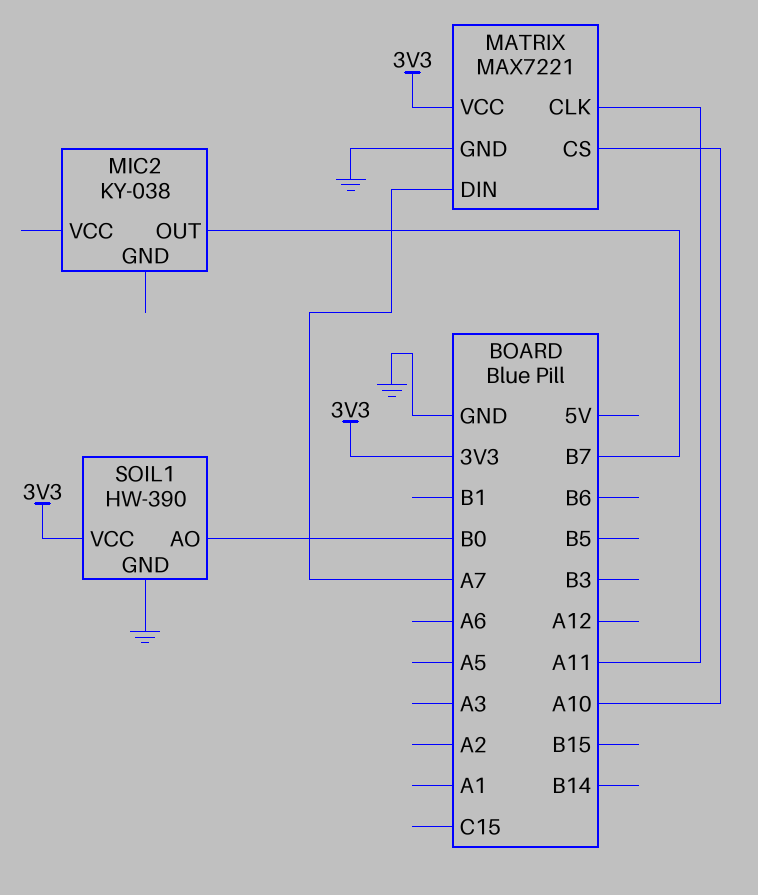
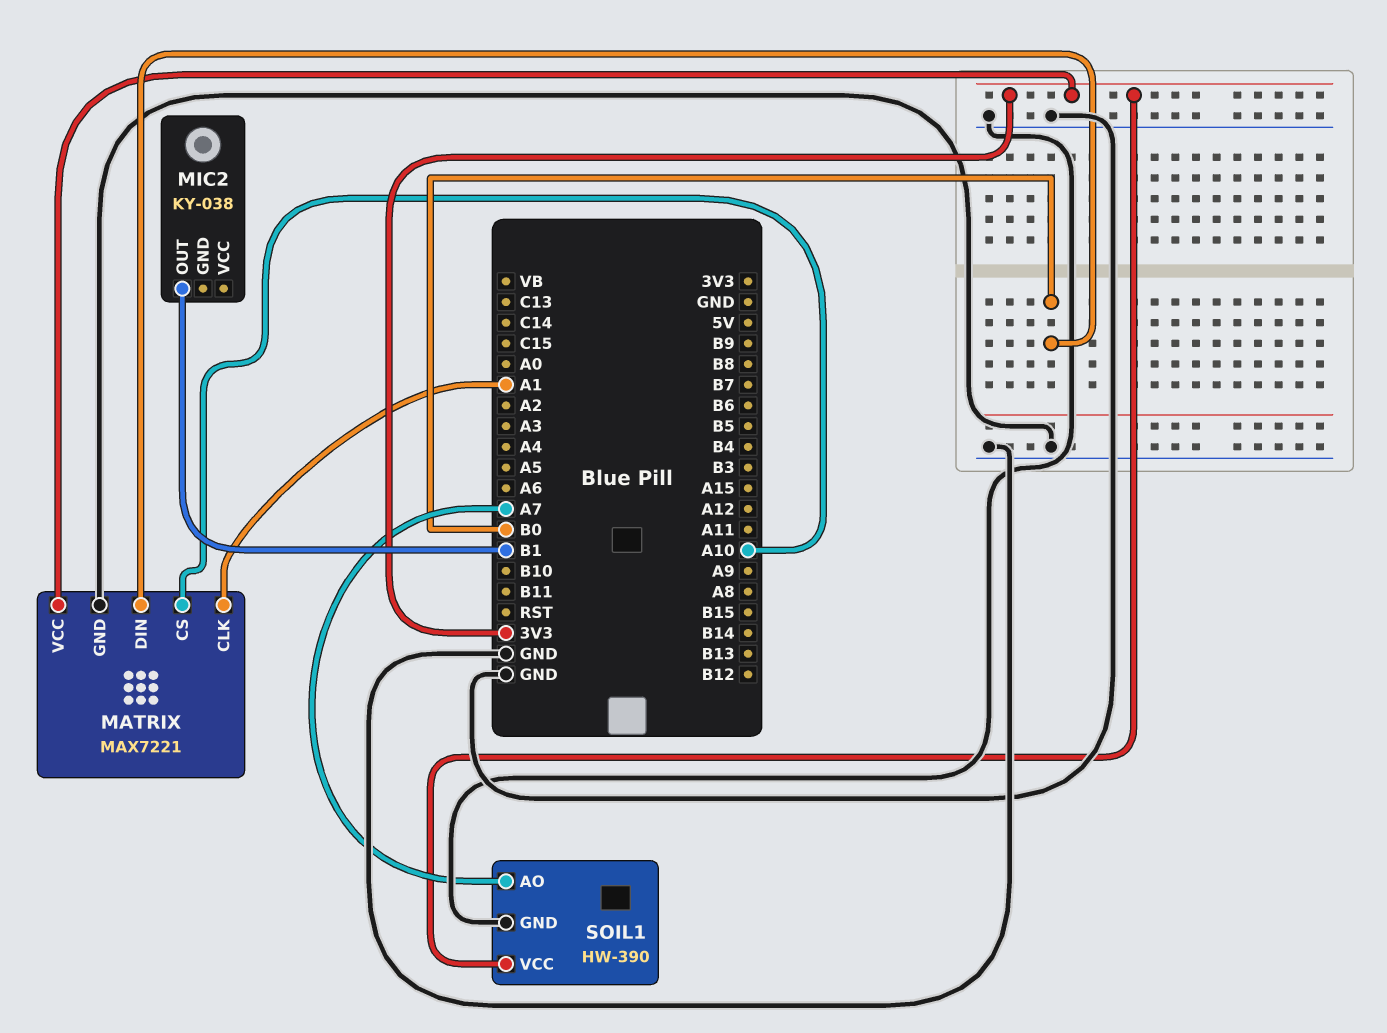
MATRIX pin CLK: A11 -> A1
MATRIX pin DIN: A7 -> B0
MIC2 pin OUT: B7 -> B1
SOIL1 pin AO: B0 -> A7

